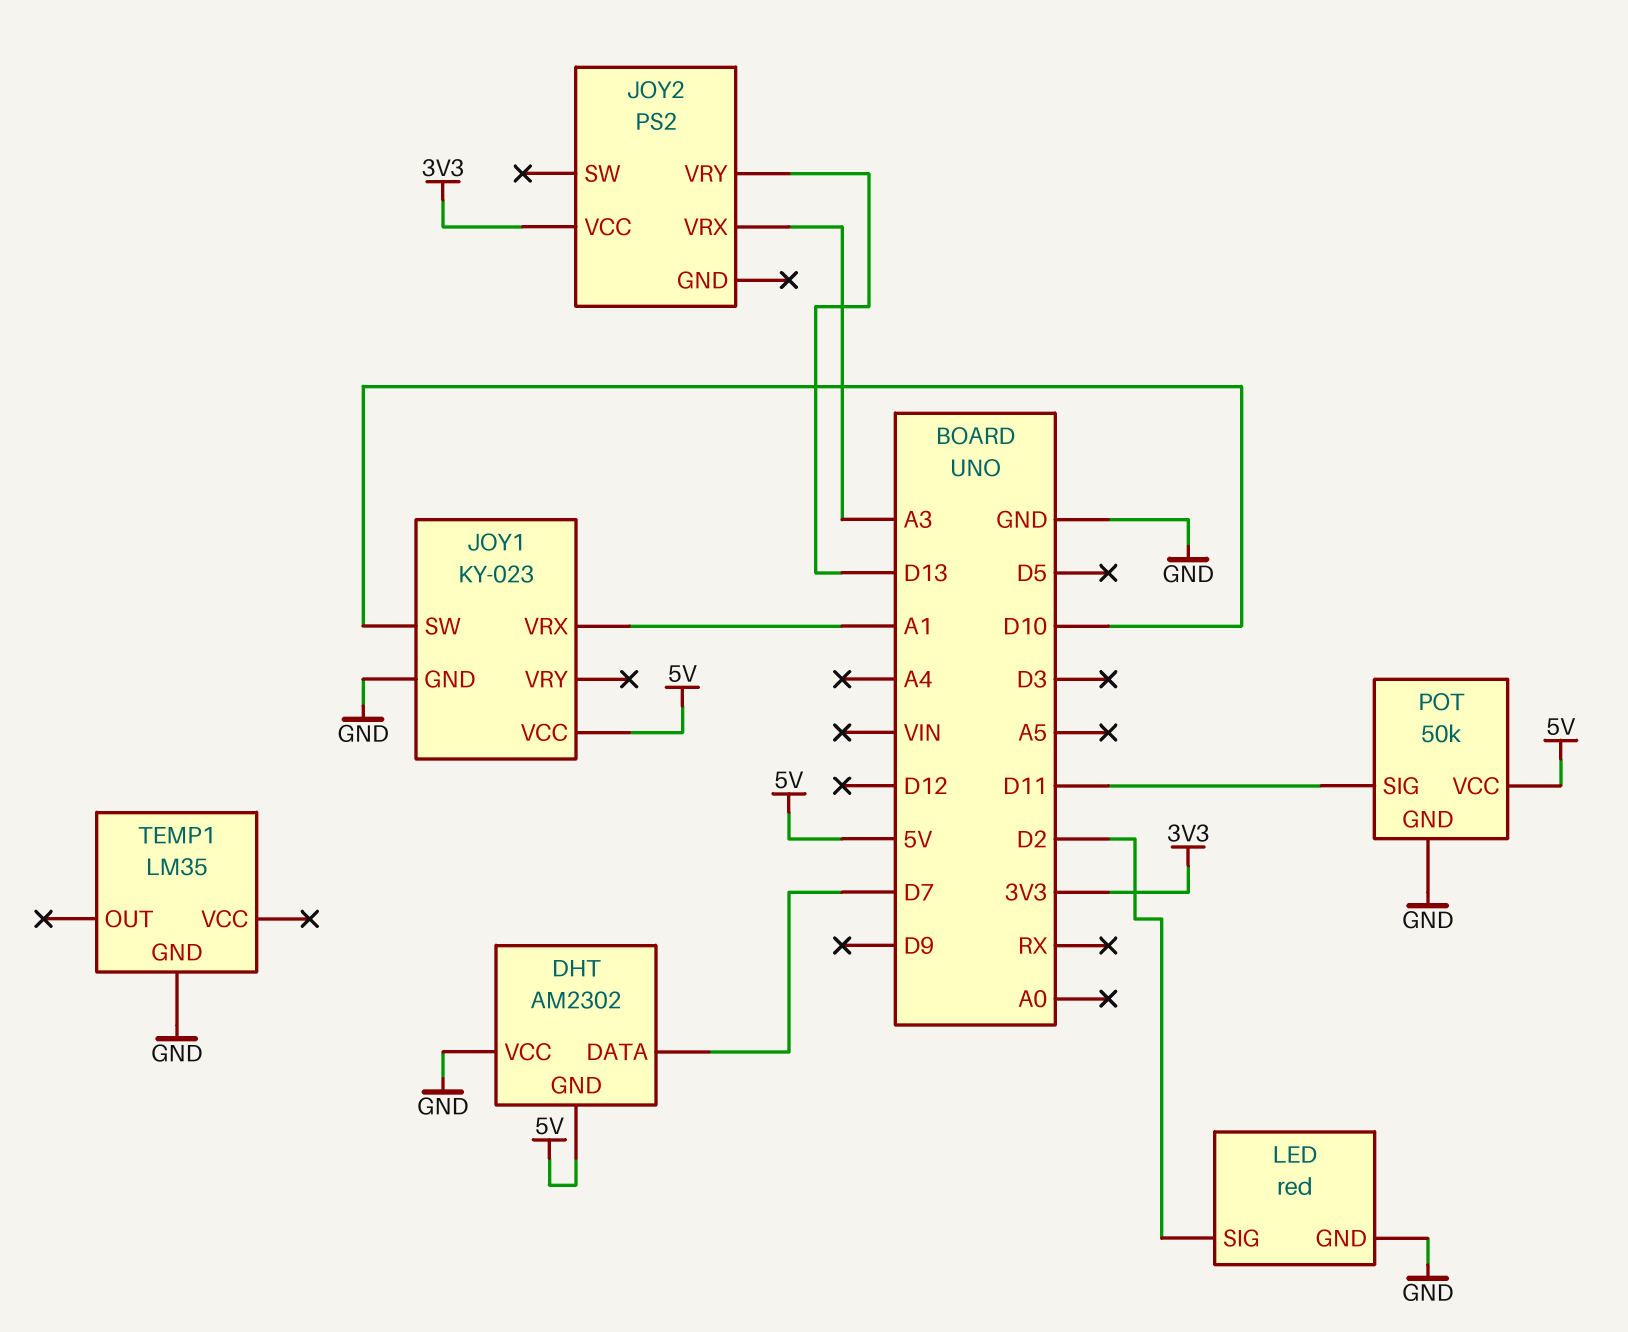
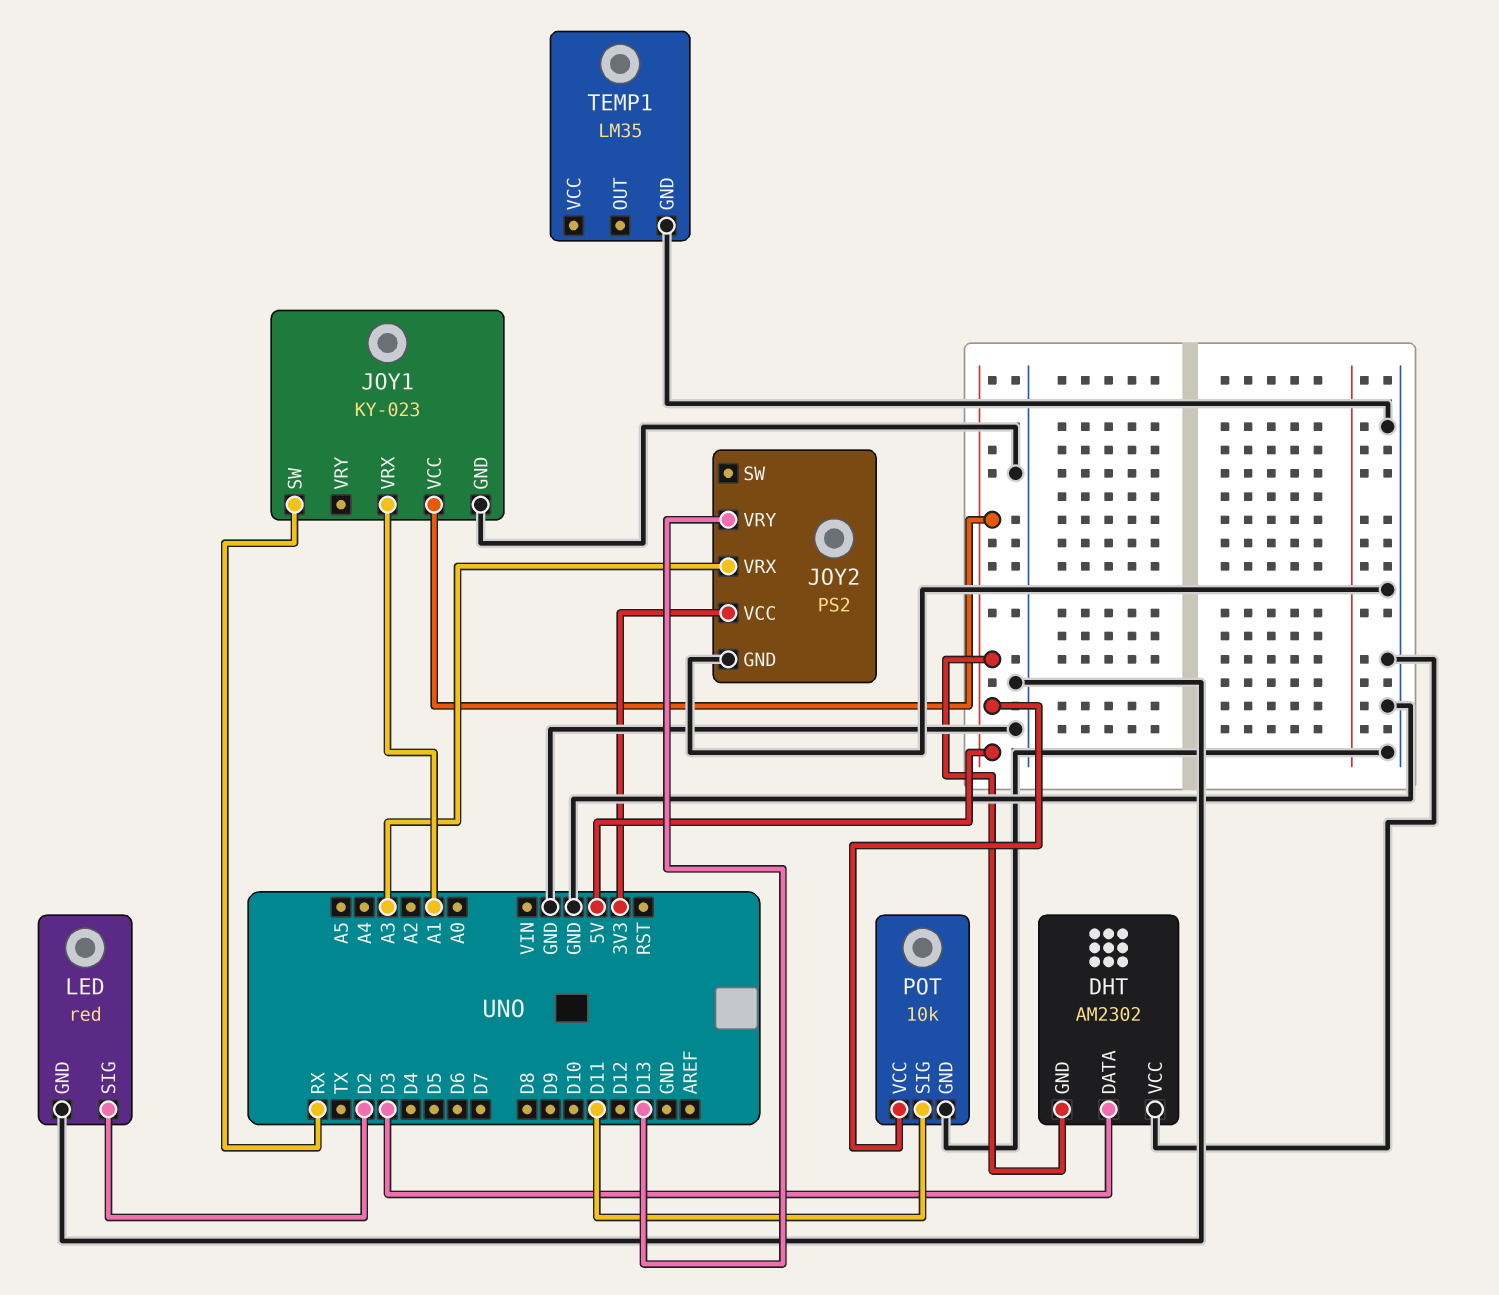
DHT pin DATA: D7 -> D3
JOY1 pin SW: D10 -> RX
JOY2 pin GND: none -> GND
POT: 50k -> 10k

